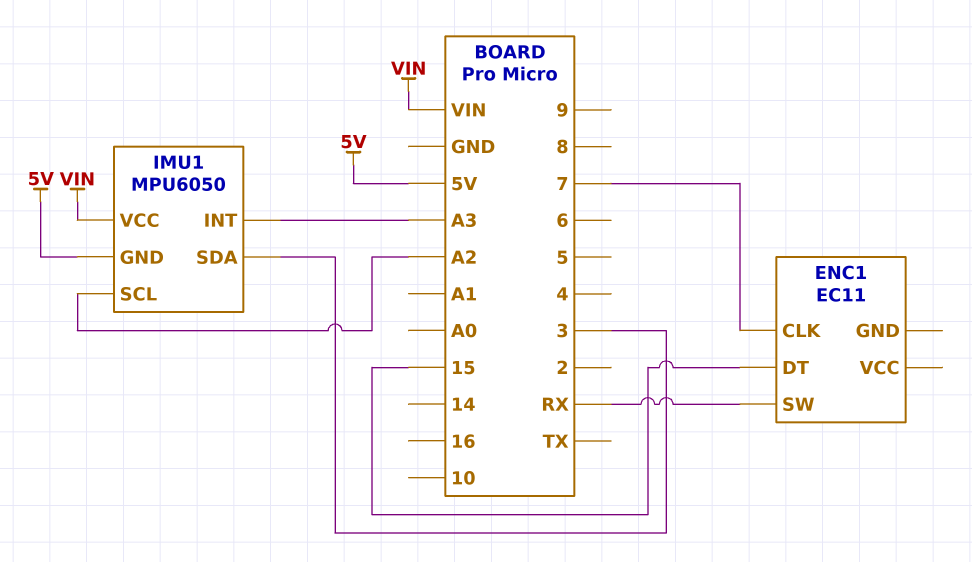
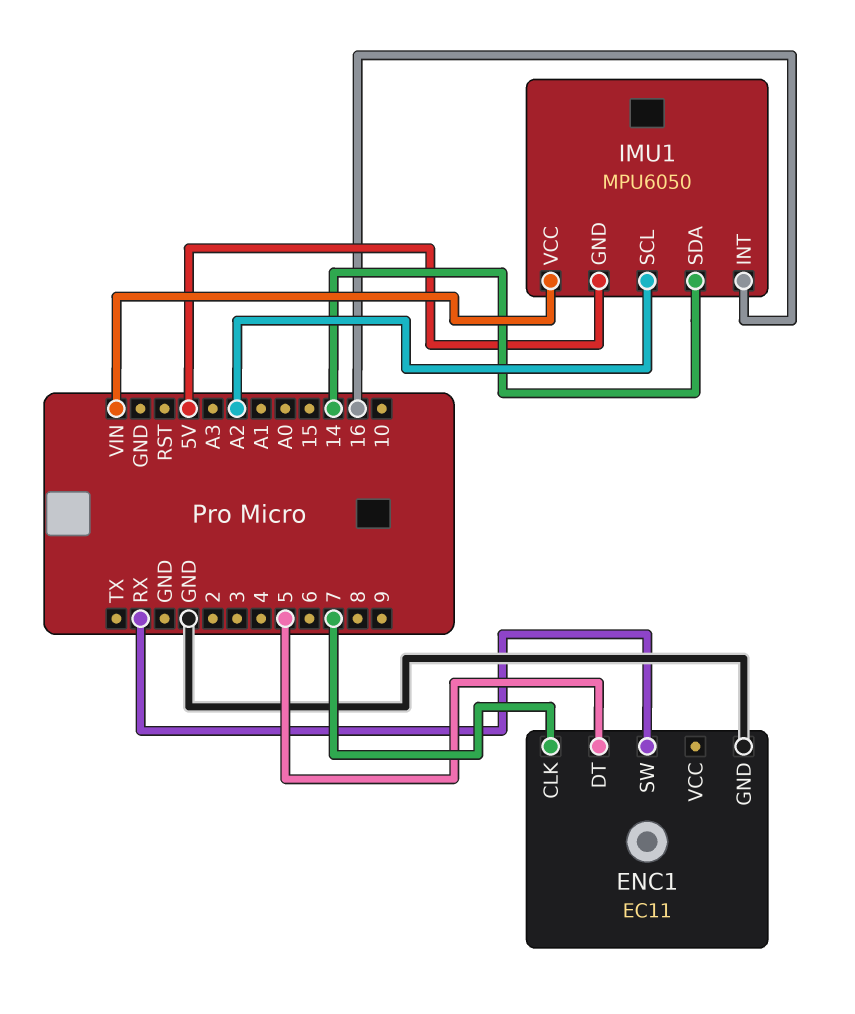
ENC1 pin DT: 15 -> 5
ENC1 pin GND: none -> GND
IMU1 pin INT: A3 -> 16
IMU1 pin SDA: 3 -> 14

